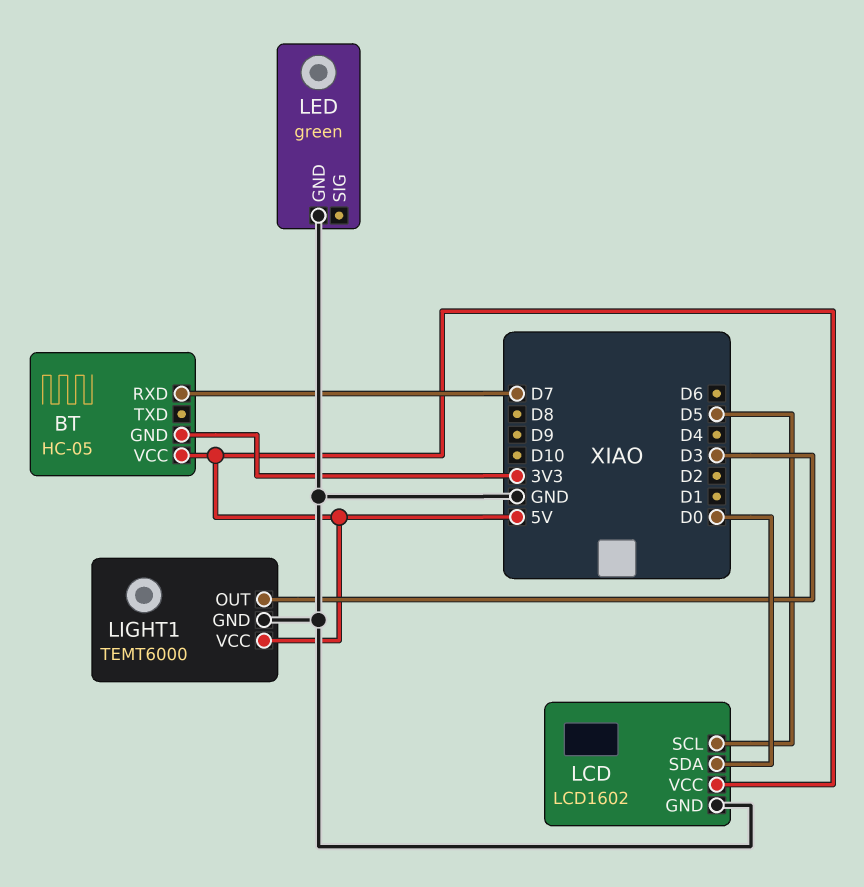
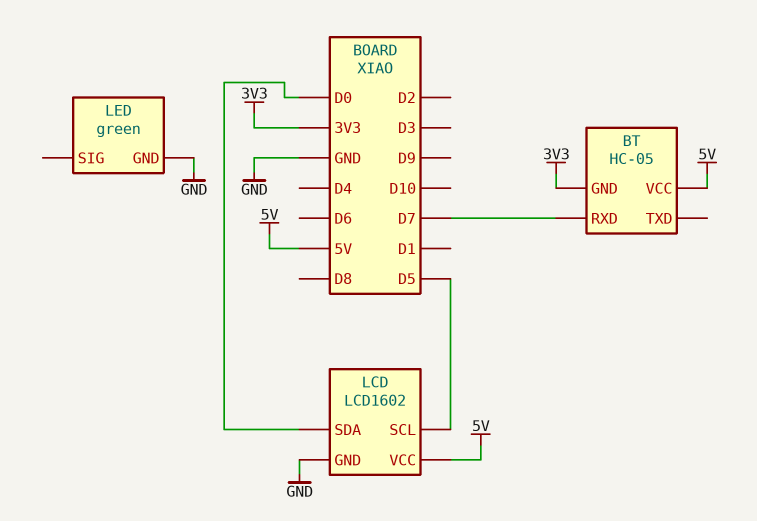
LIGHT1: TEMT6000 -> none
LIGHT1 pin GND: GND -> none
LIGHT1 pin OUT: D3 -> none
LIGHT1 pin VCC: 5V -> none

